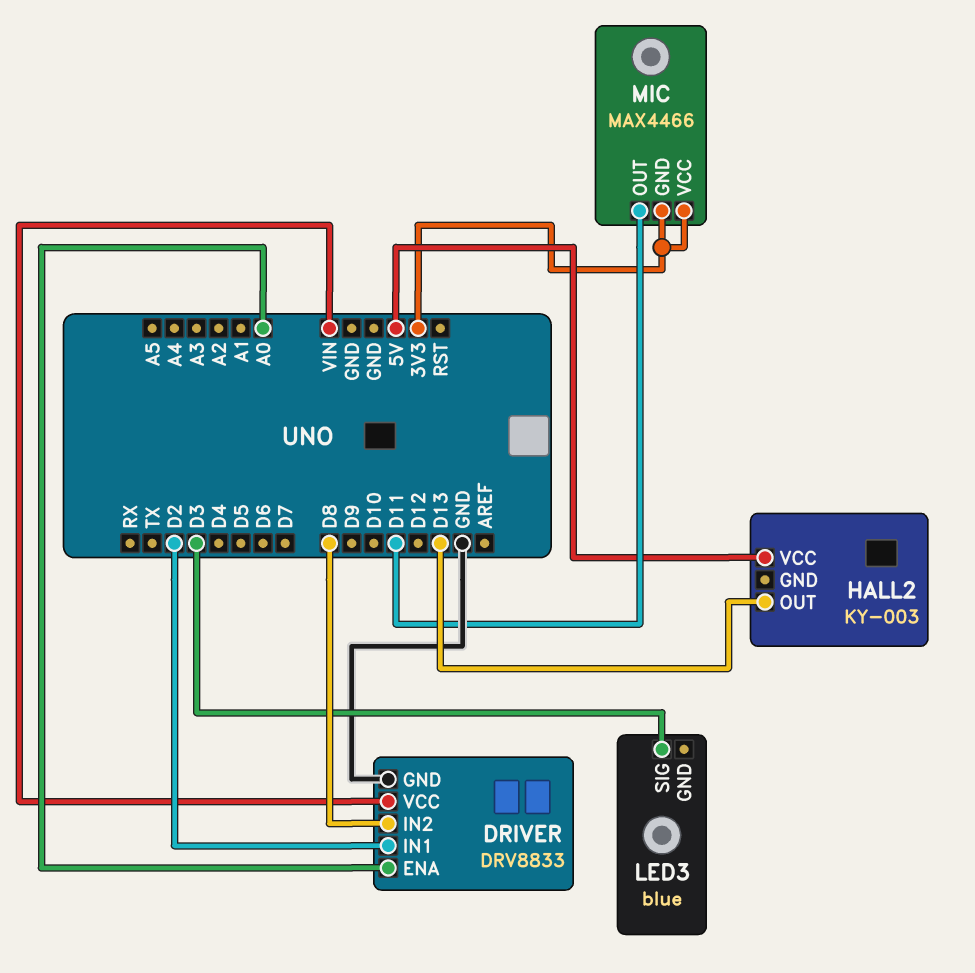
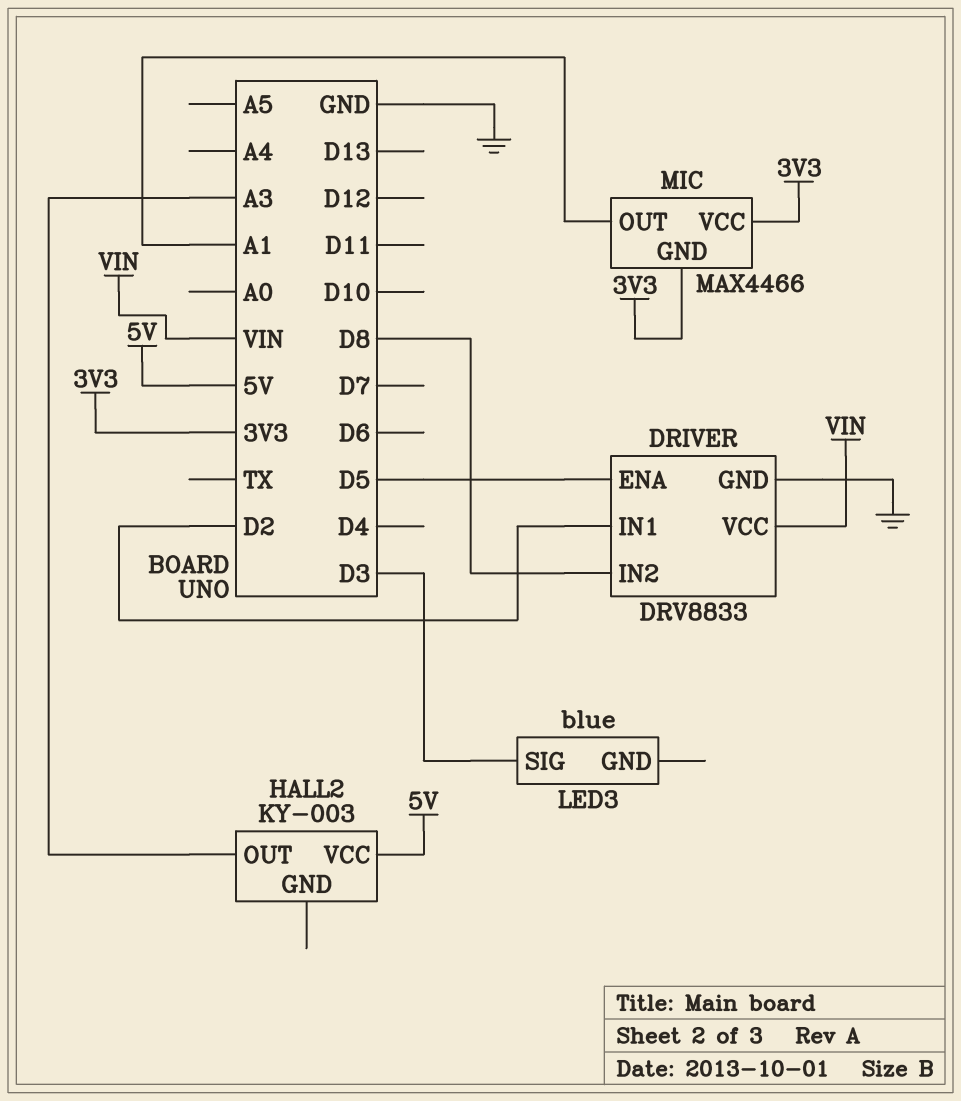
DRIVER pin ENA: A0 -> D5
HALL2 pin OUT: D13 -> A3
MIC pin OUT: D11 -> A1

